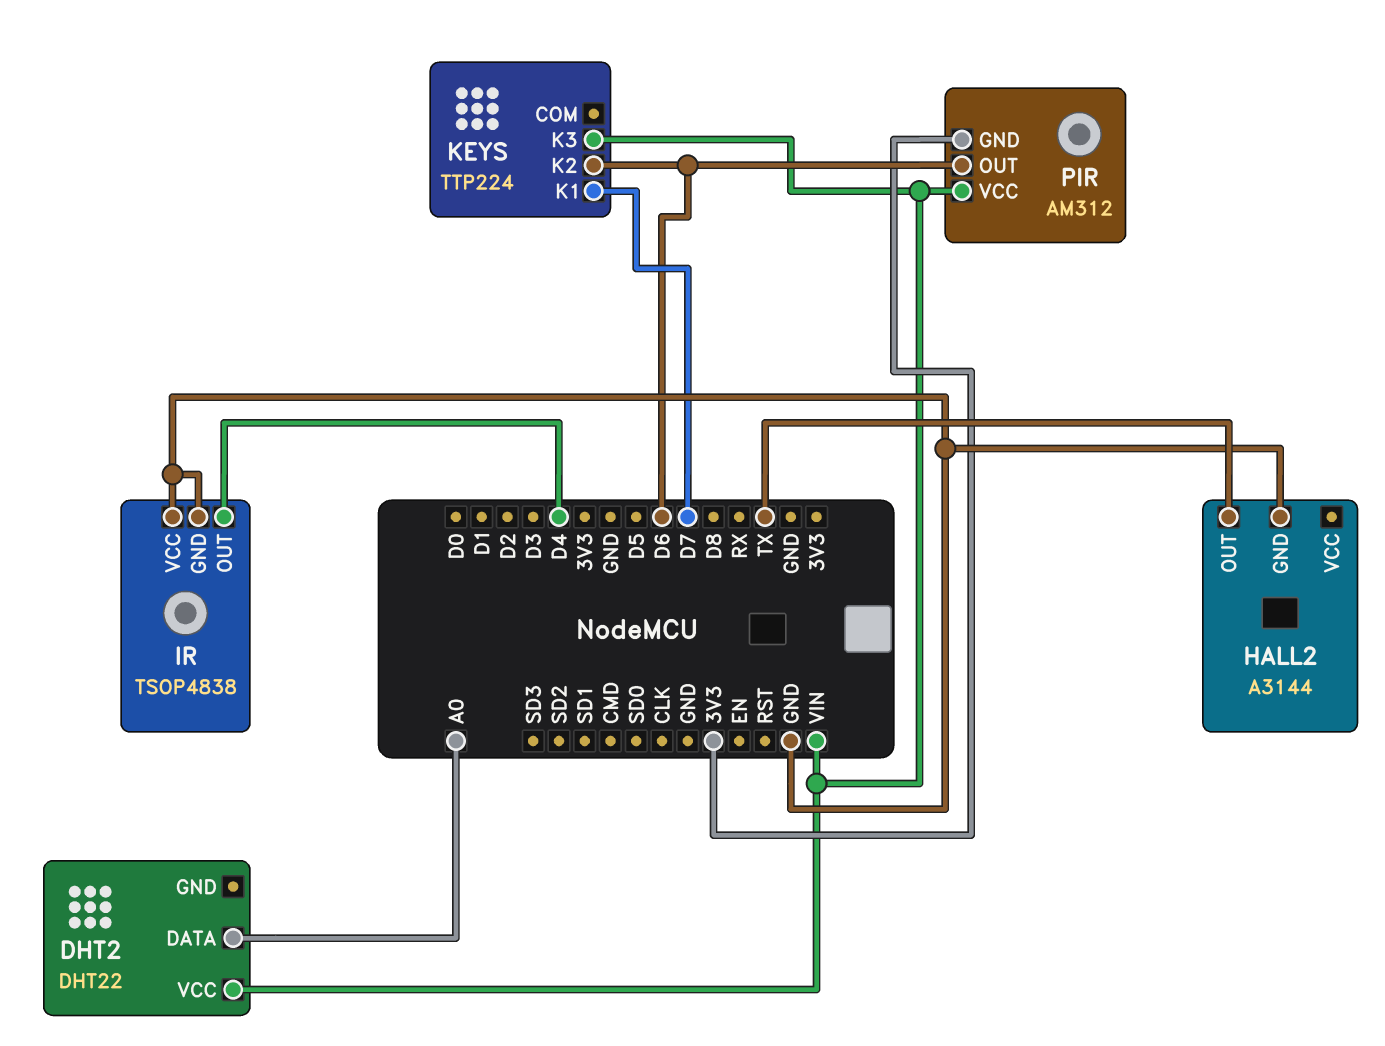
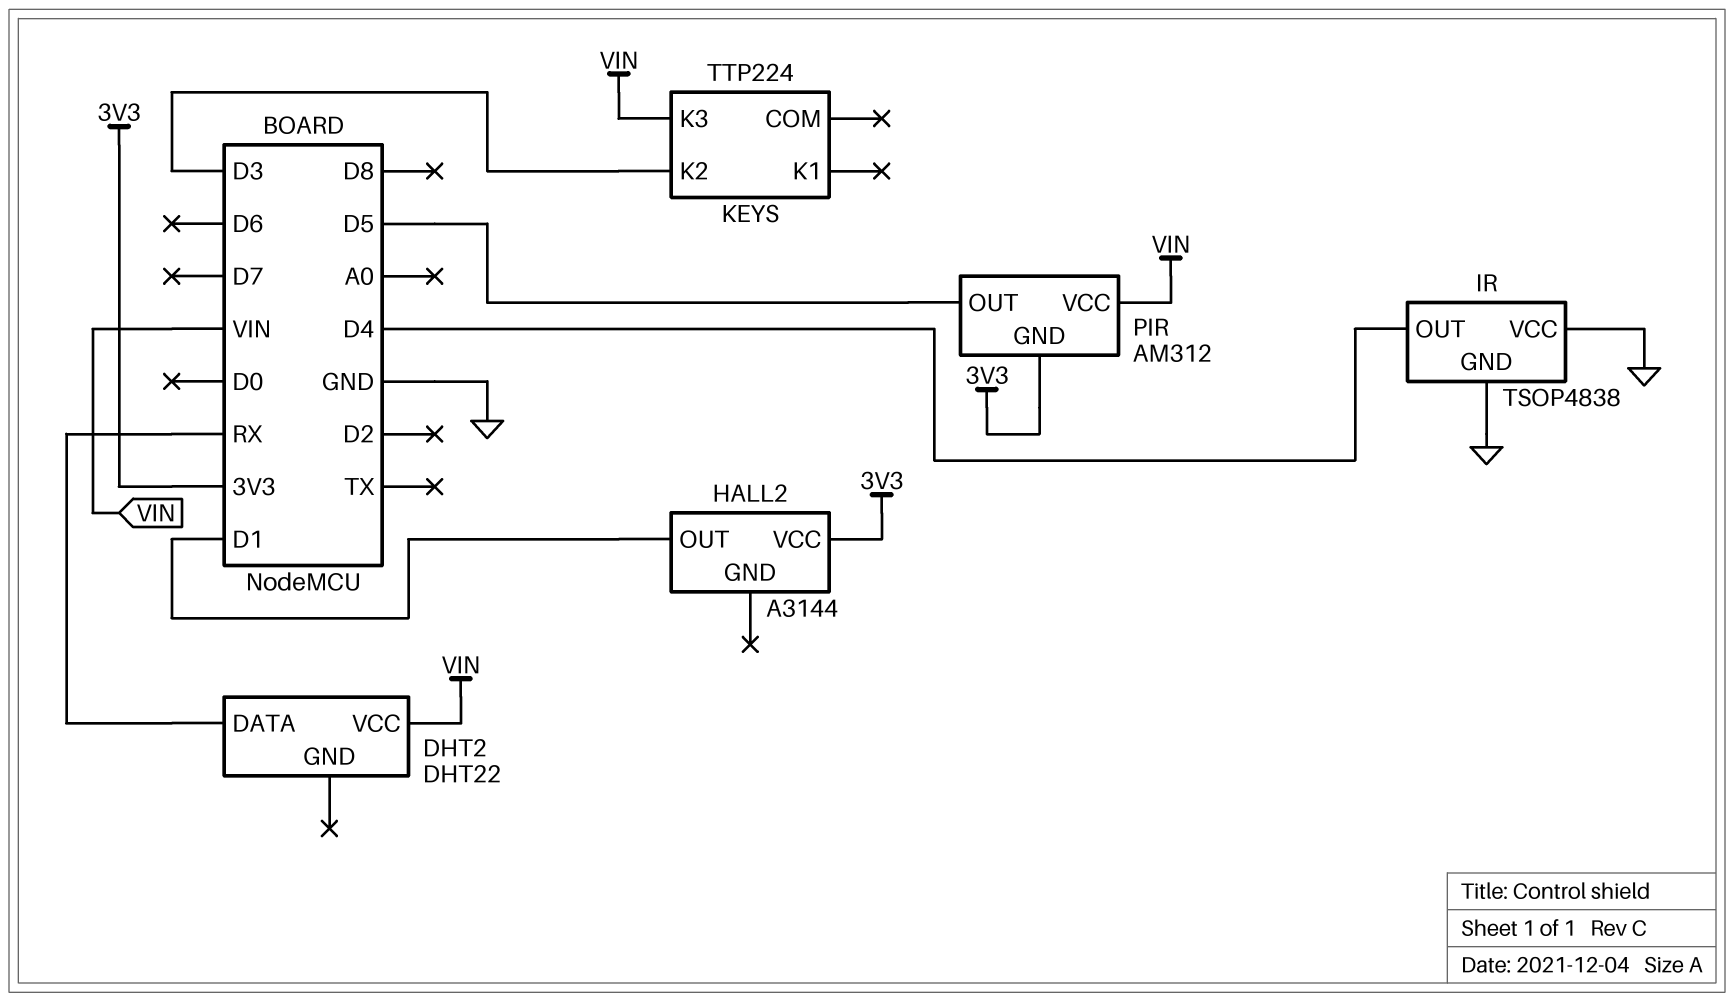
DHT2 pin DATA: A0 -> RX
HALL2 pin GND: GND -> none
HALL2 pin OUT: TX -> D1
HALL2 pin VCC: none -> 3V3
KEYS pin K1: D7 -> none
KEYS pin K2: D6 -> D3
PIR pin OUT: D6 -> D5

